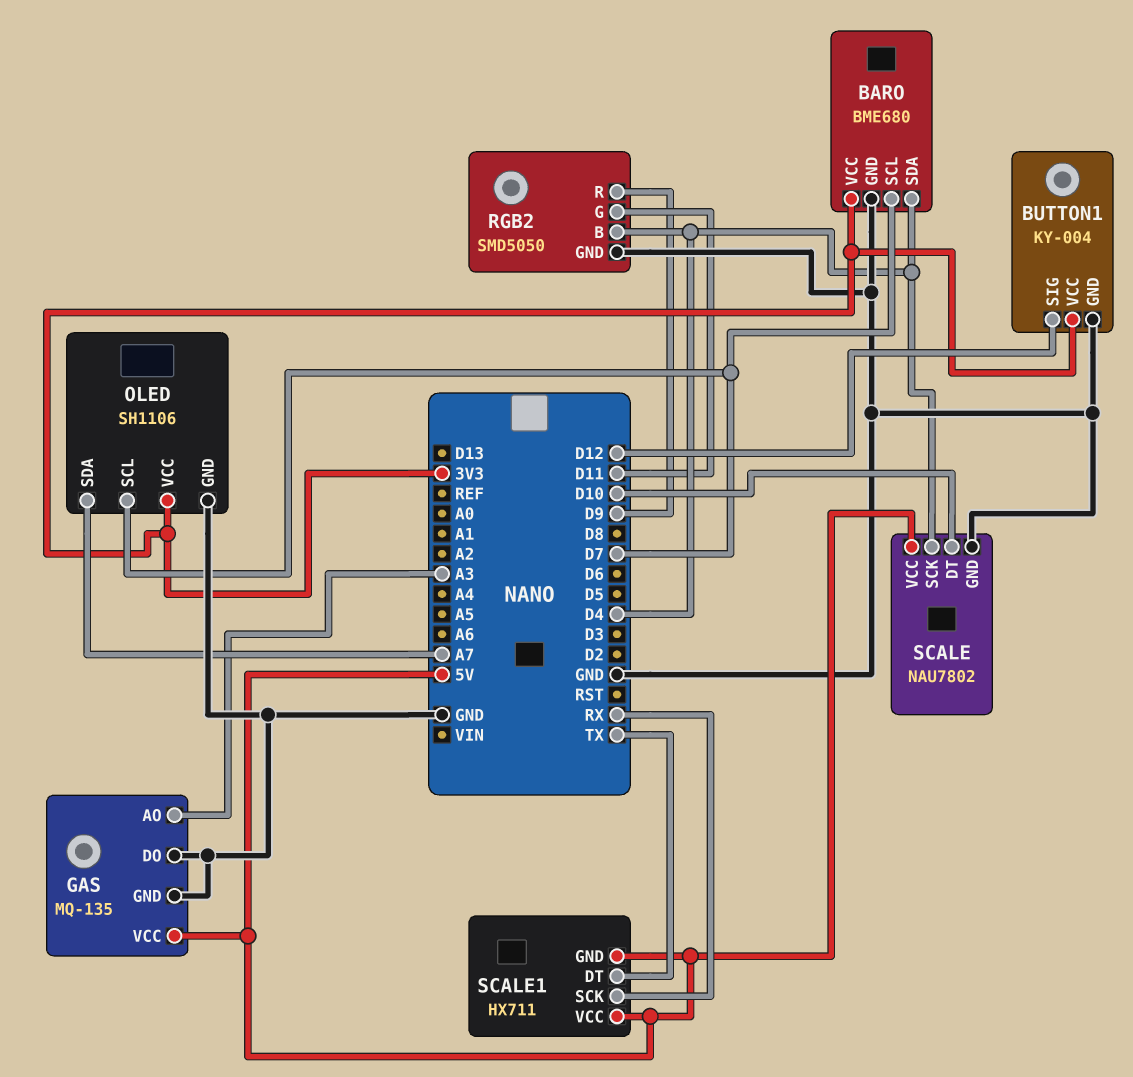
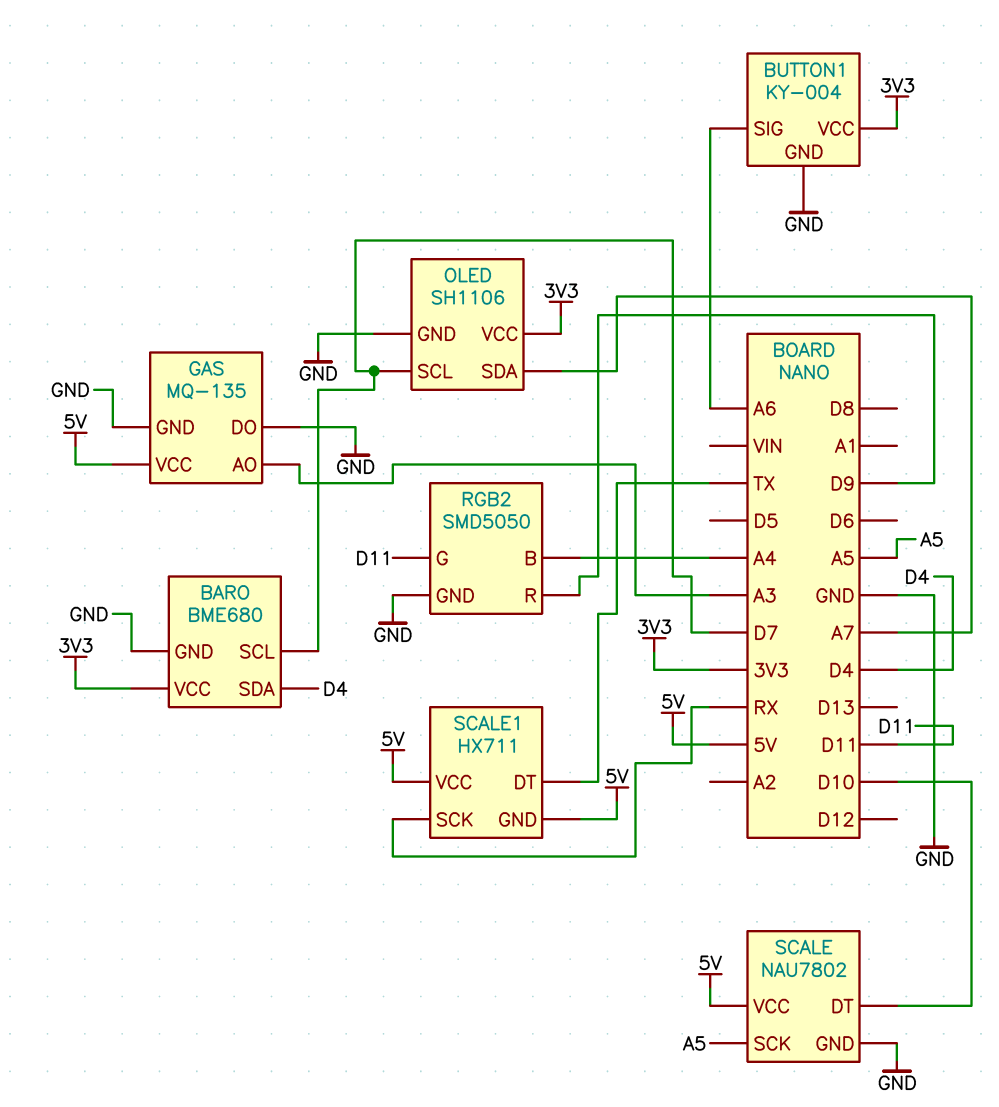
BUTTON1 pin SIG: D12 -> A6
RGB2 pin B: D4 -> A4
SCALE pin SCK: D4 -> A5

